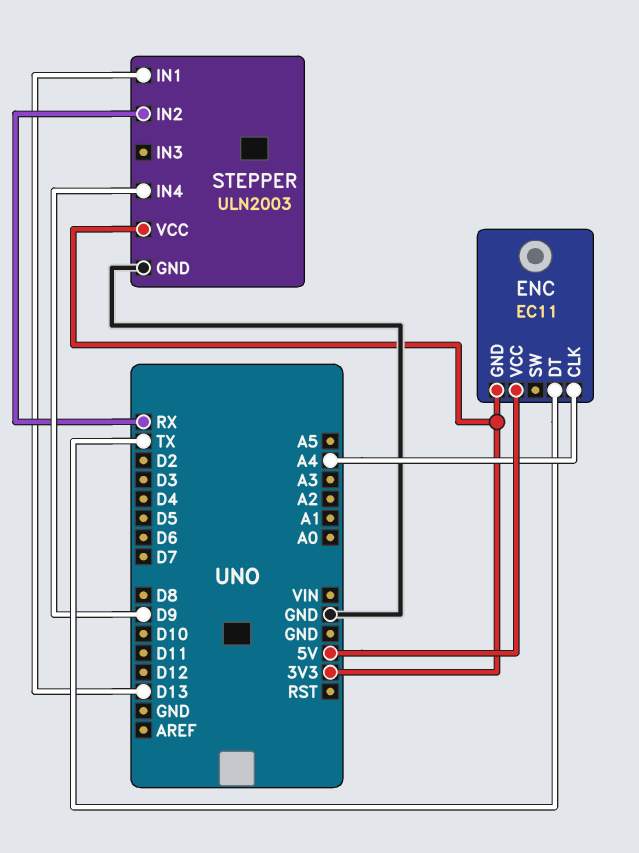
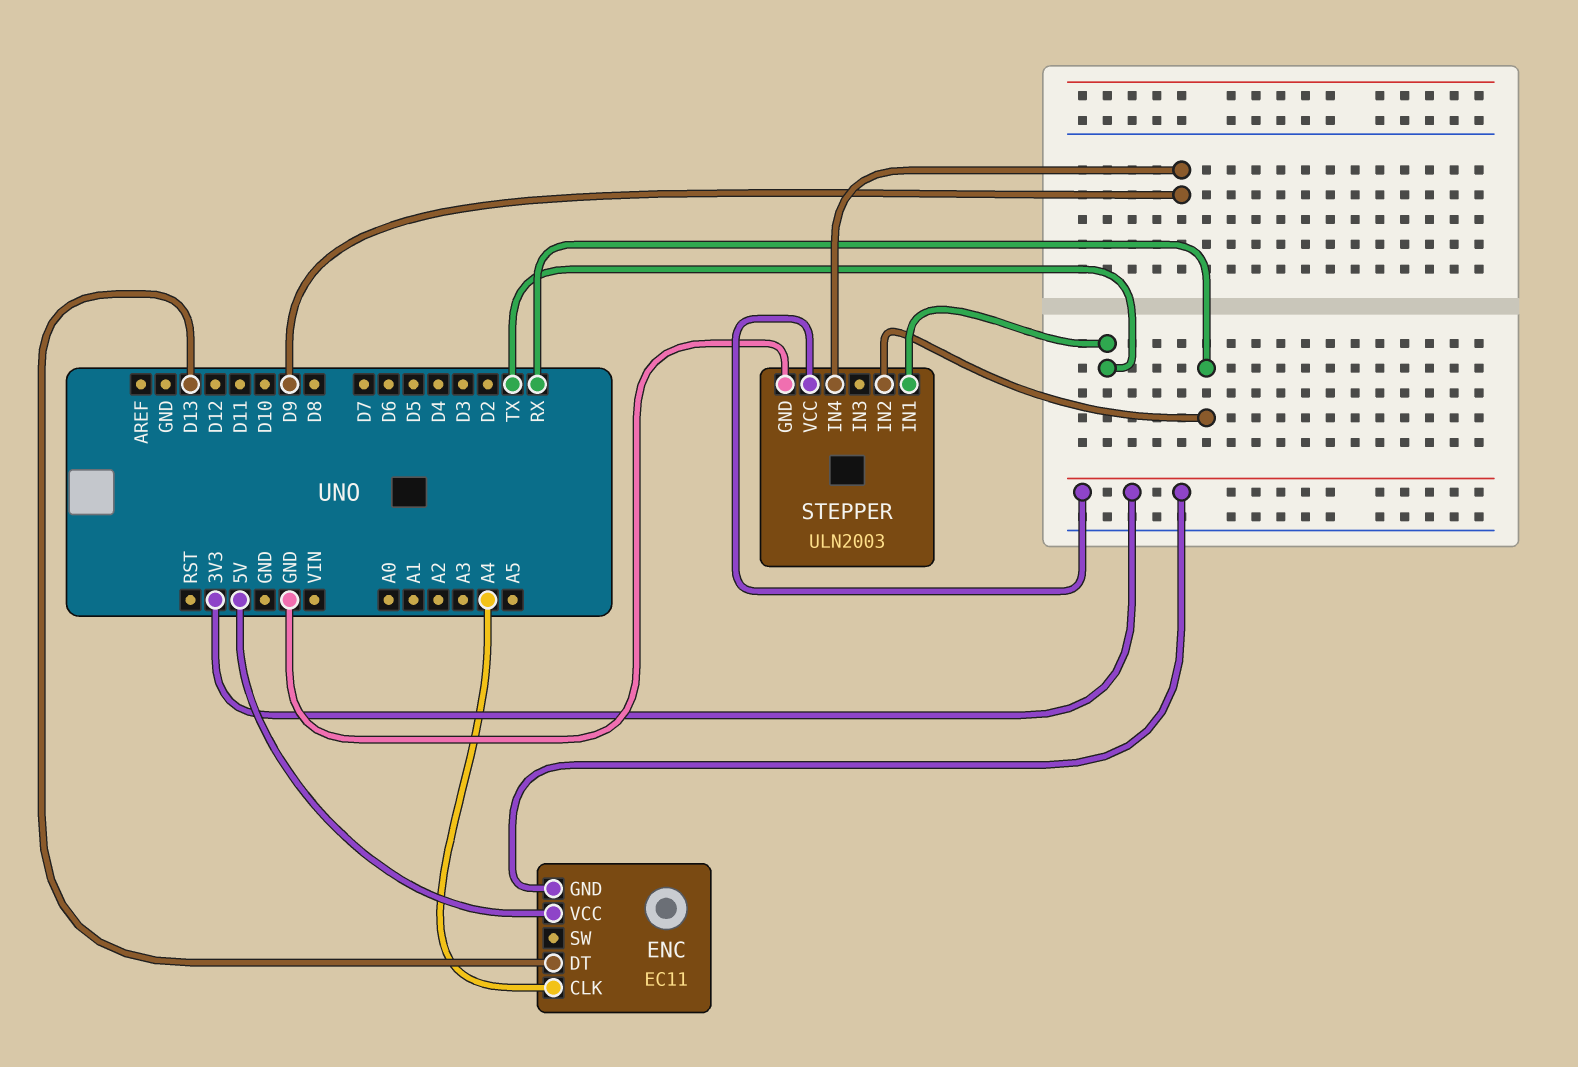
ENC pin DT: TX -> D13
STEPPER pin IN1: D13 -> TX

